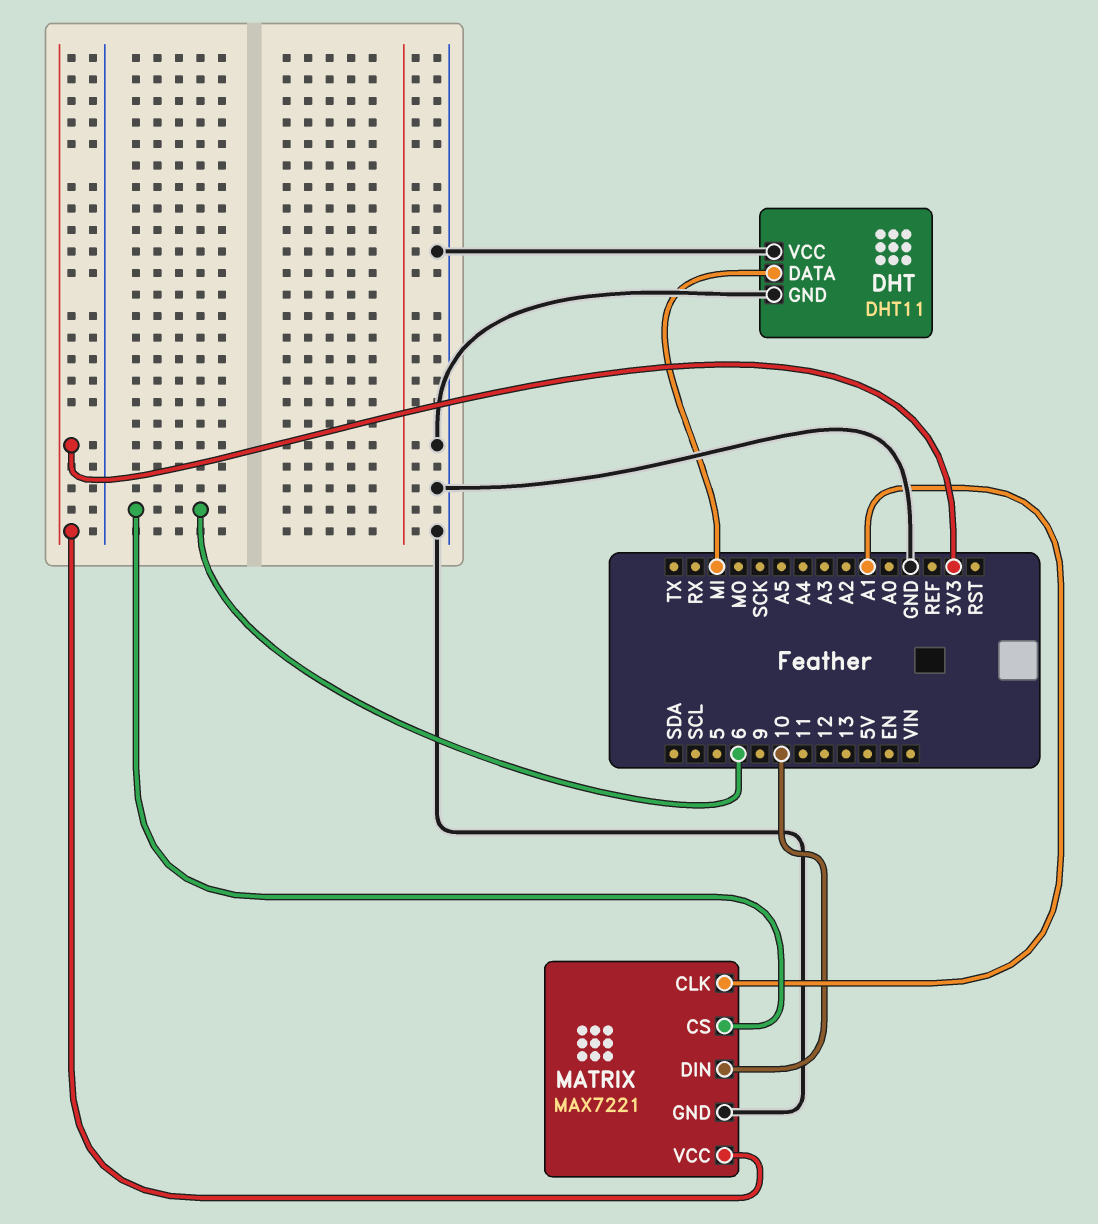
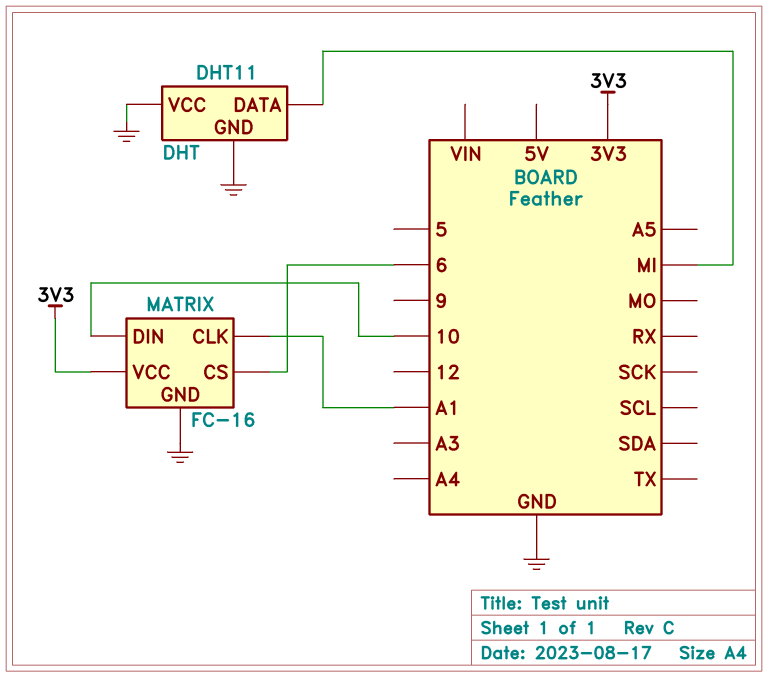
MATRIX: MAX7221 -> FC-16

